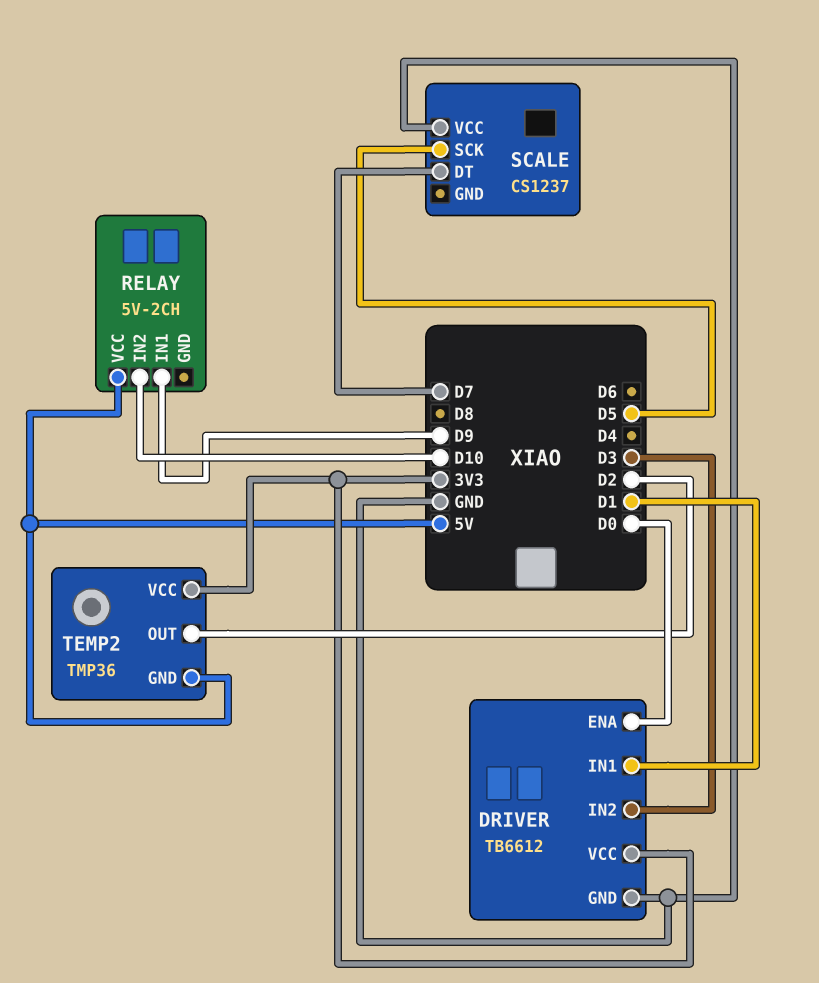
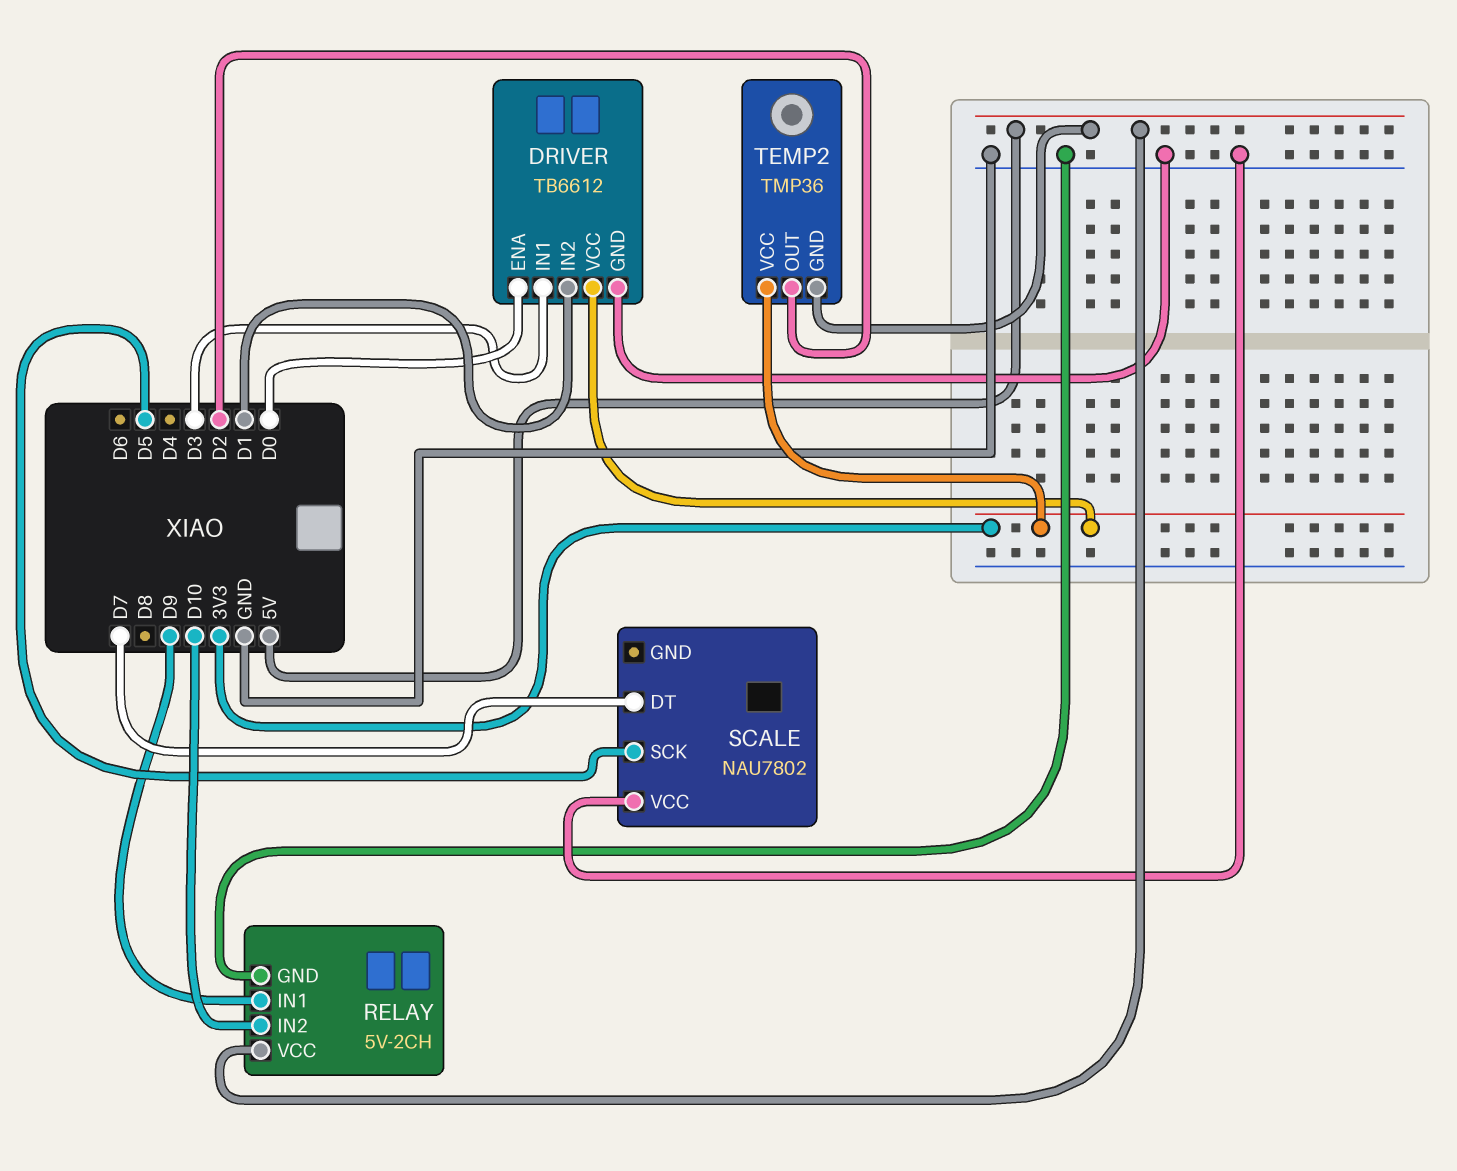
DRIVER pin IN1: D1 -> D3
DRIVER pin IN2: D3 -> D1
RELAY pin GND: none -> GND
SCALE: CS1237 -> NAU7802

